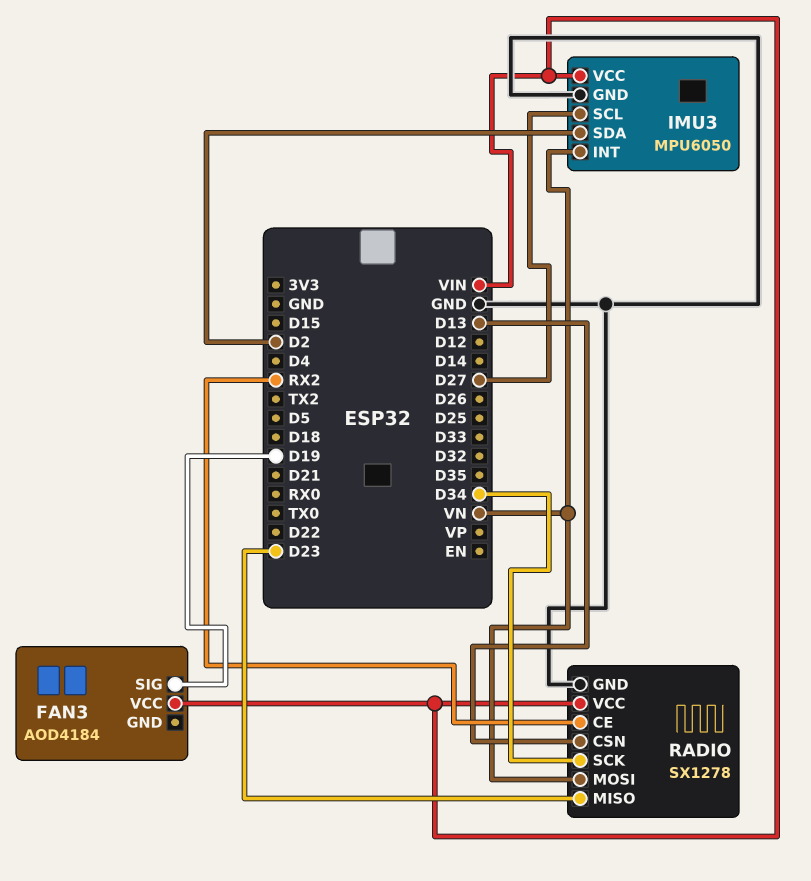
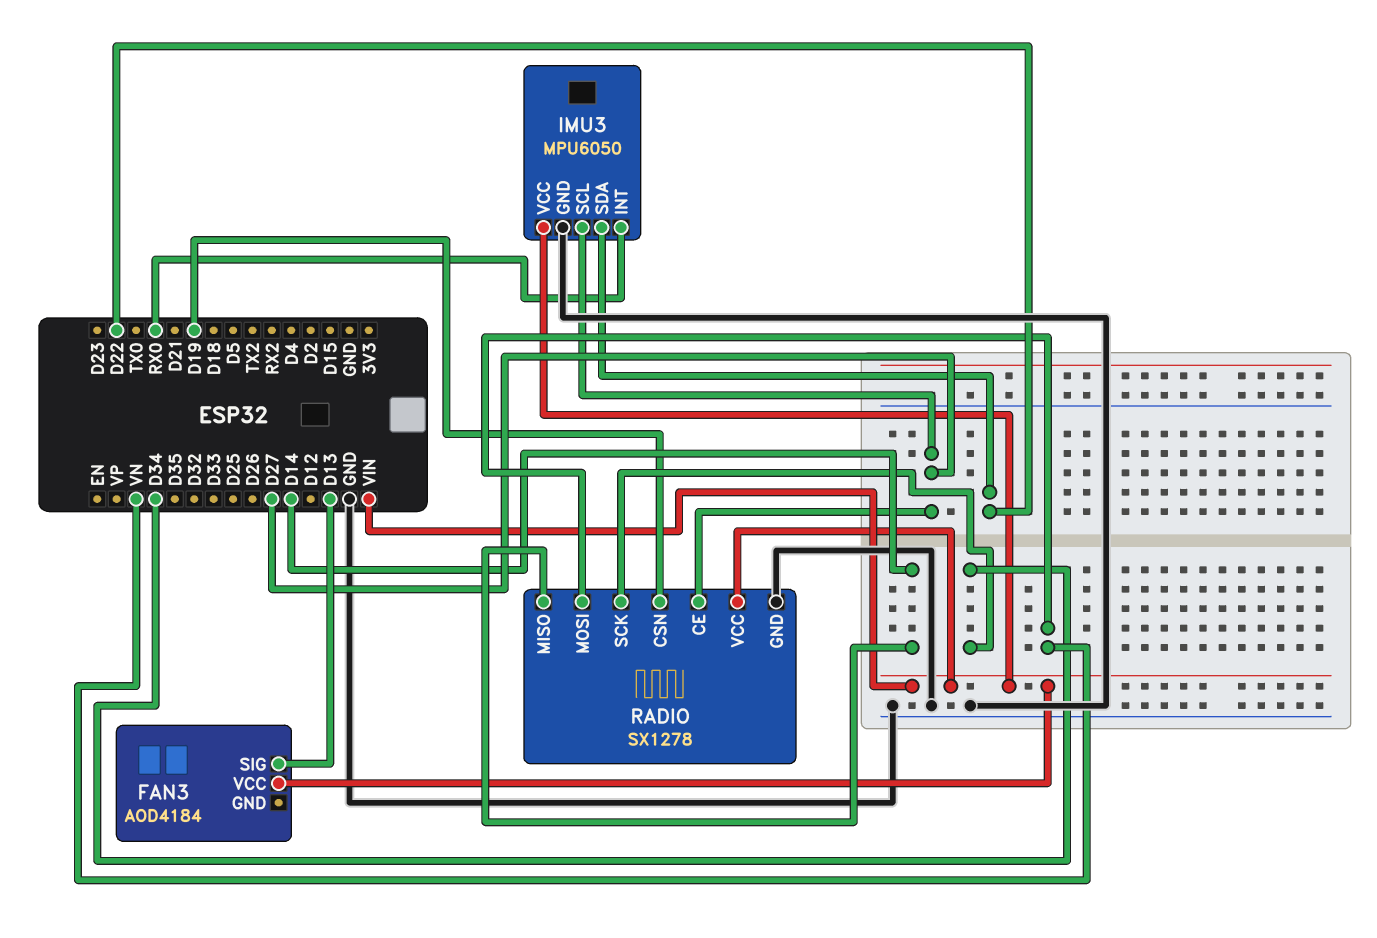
FAN3 pin SIG: D19 -> D13
IMU3 pin INT: VN -> RX0
IMU3 pin SDA: D2 -> D22
RADIO pin CE: RX2 -> D27
RADIO pin CSN: D13 -> D19
RADIO pin MISO: D23 -> D14

